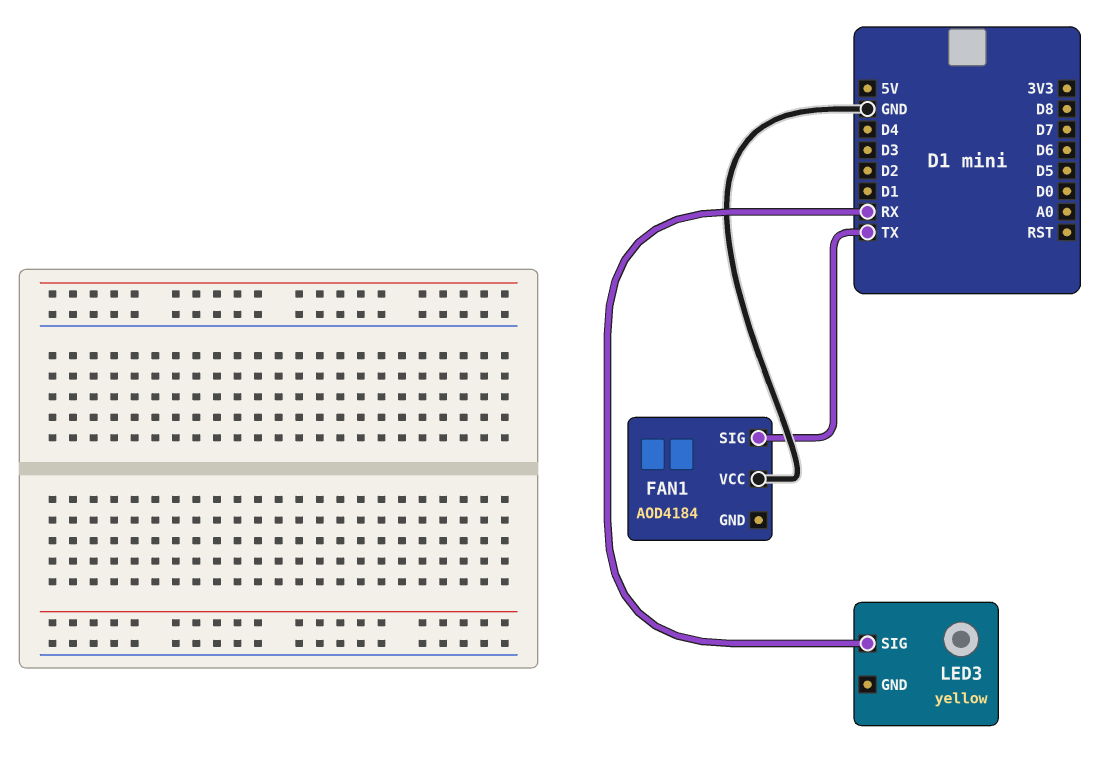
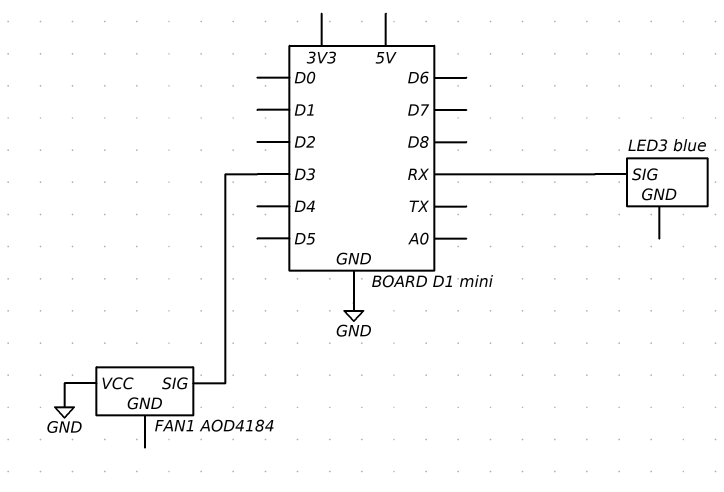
FAN1 pin SIG: TX -> D3
LED3: yellow -> blue

